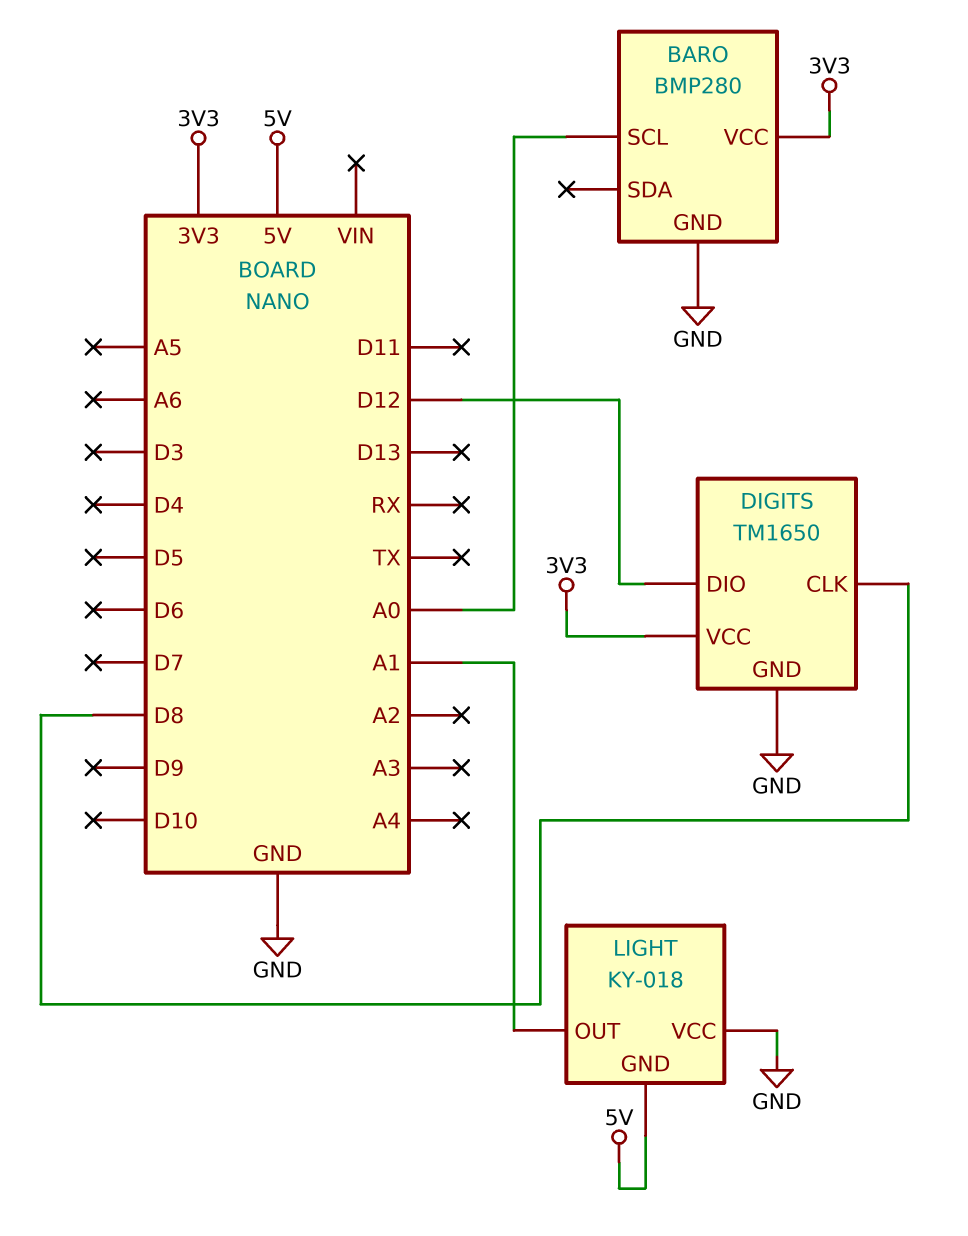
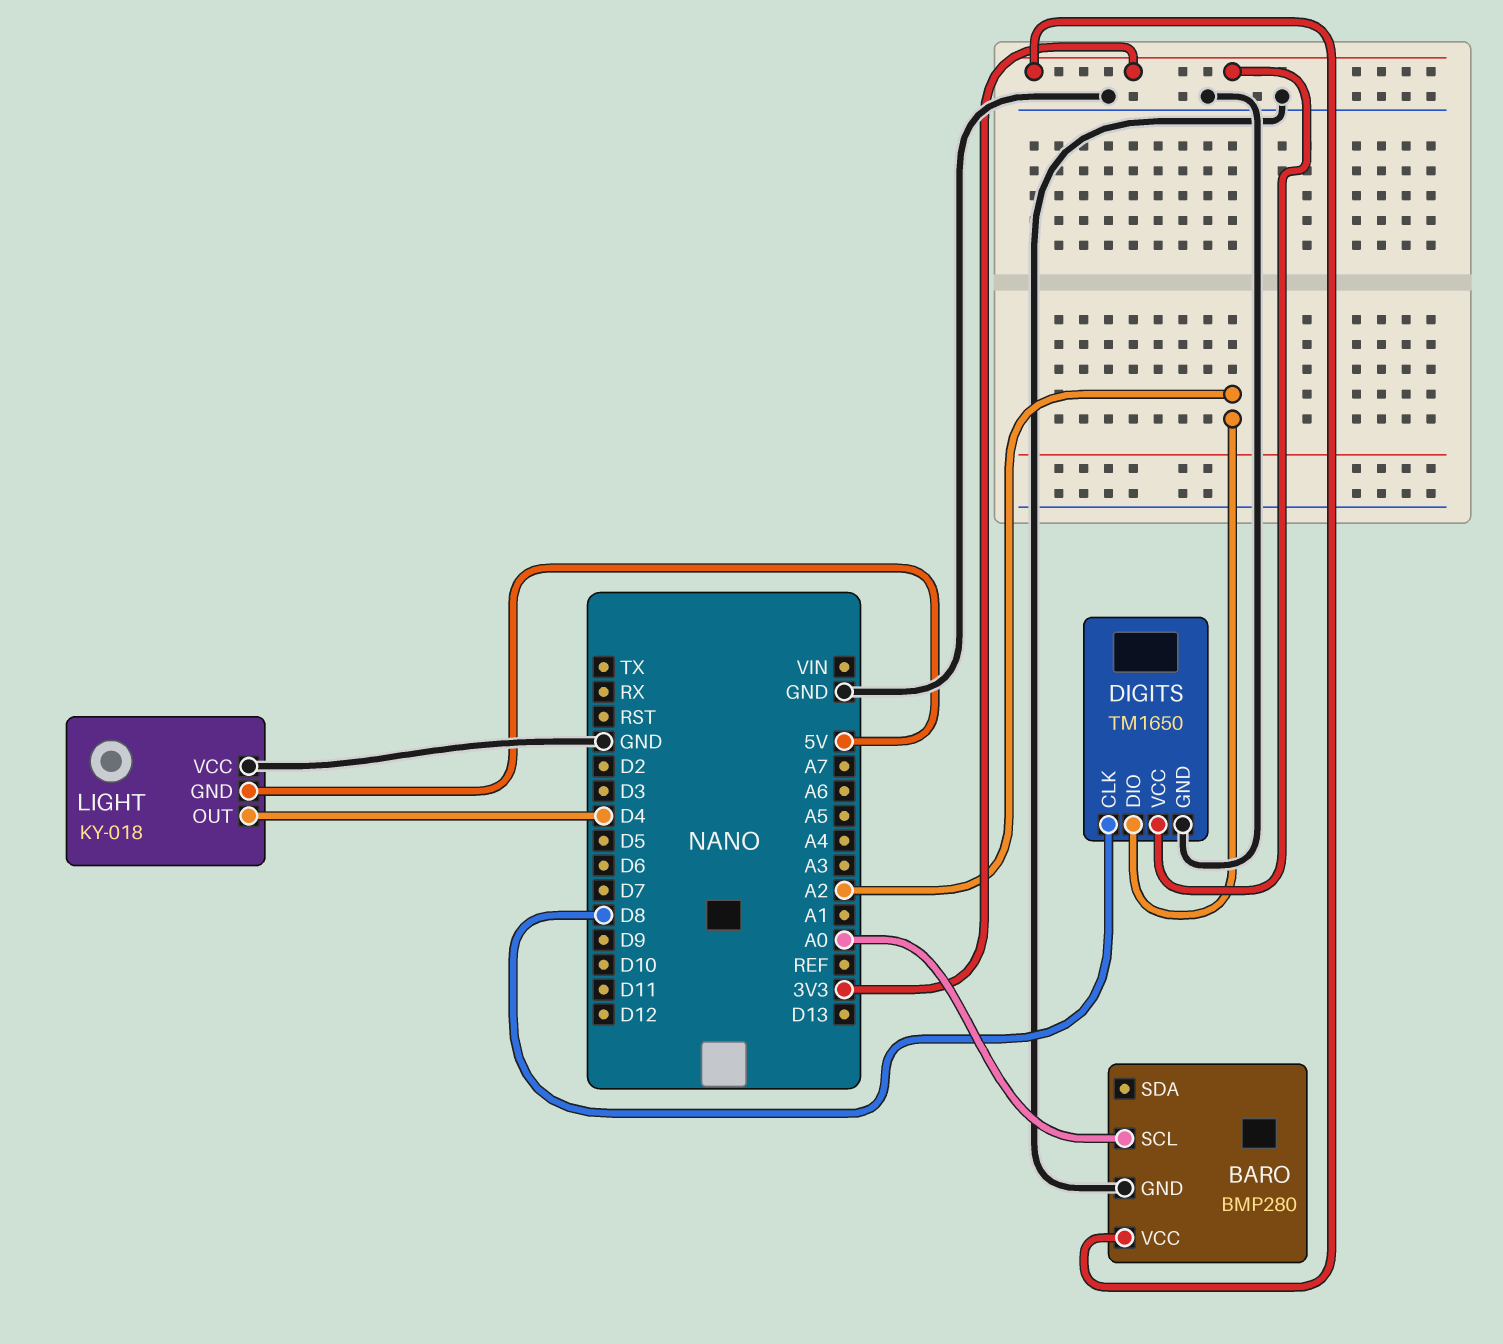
DIGITS pin DIO: D12 -> A2
LIGHT pin OUT: A1 -> D4

